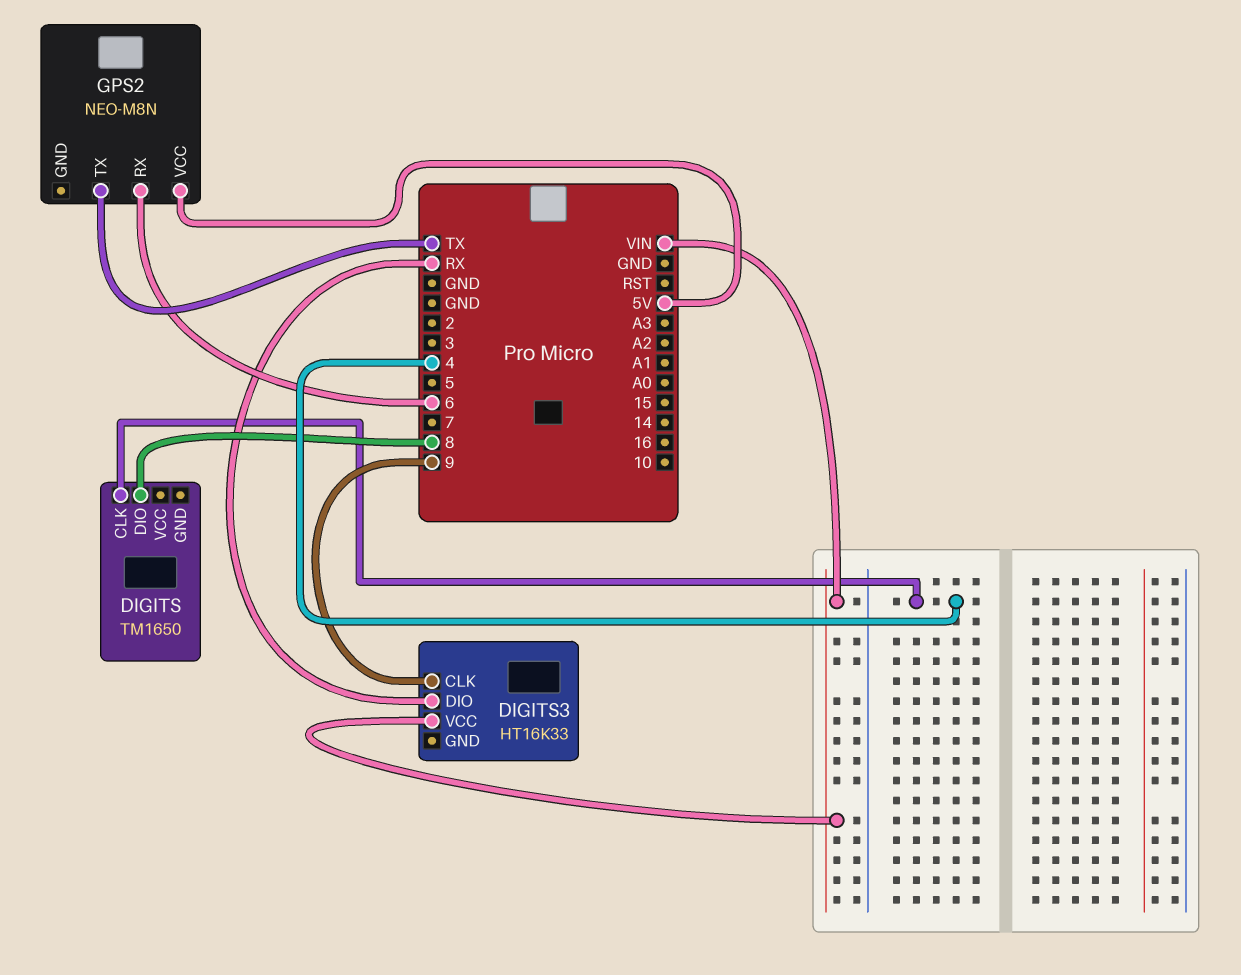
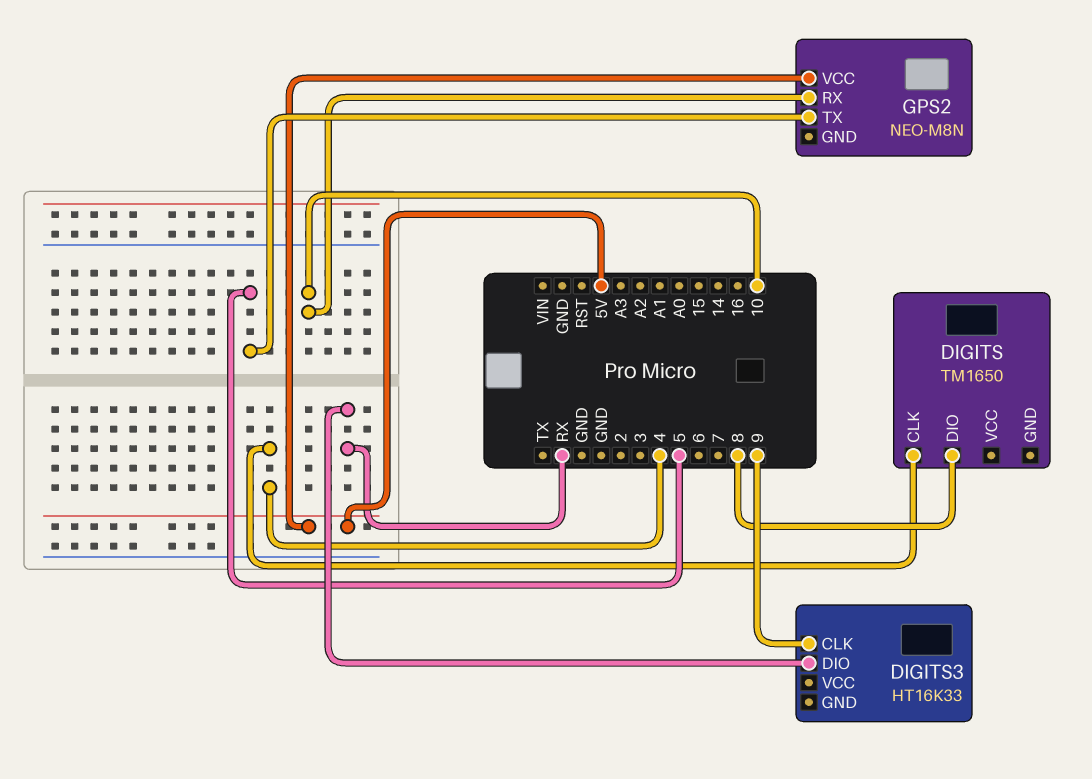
DIGITS3 pin VCC: VIN -> none
GPS2 pin RX: 6 -> 10
GPS2 pin TX: TX -> 5

